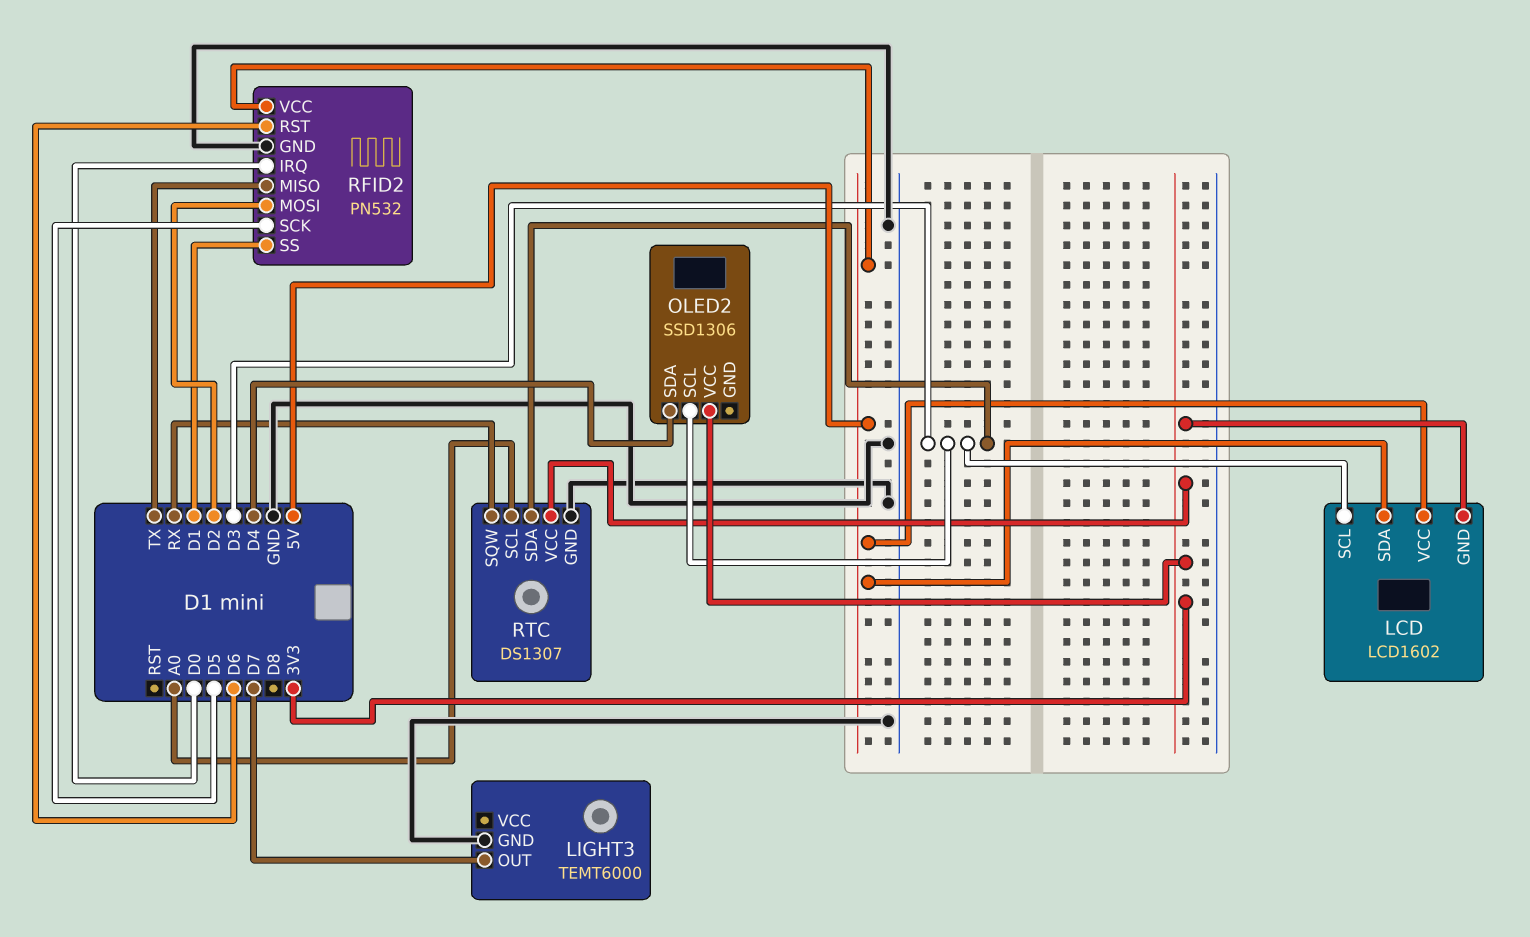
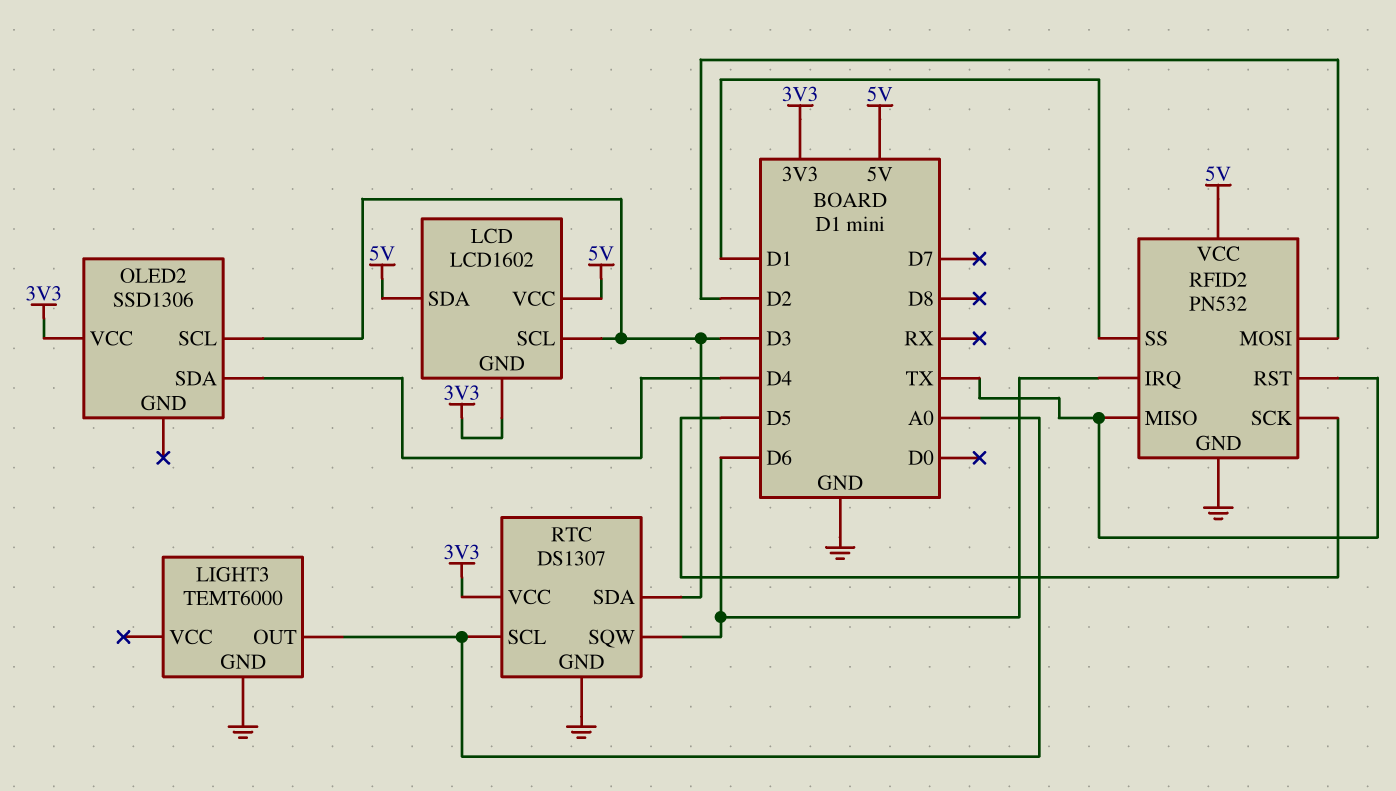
LIGHT3 pin OUT: D7 -> A0
RFID2 pin IRQ: D0 -> D6
RFID2 pin RST: D6 -> TX
RTC pin SQW: RX -> D6

